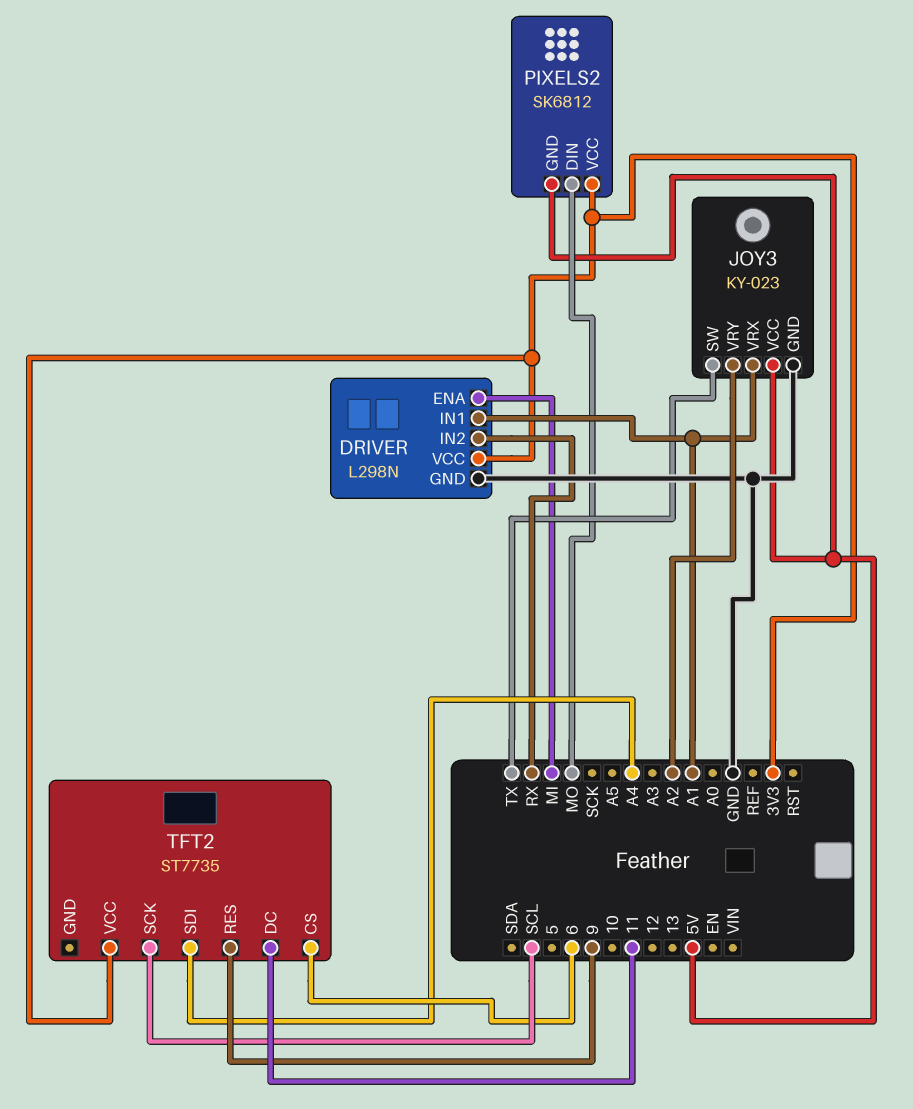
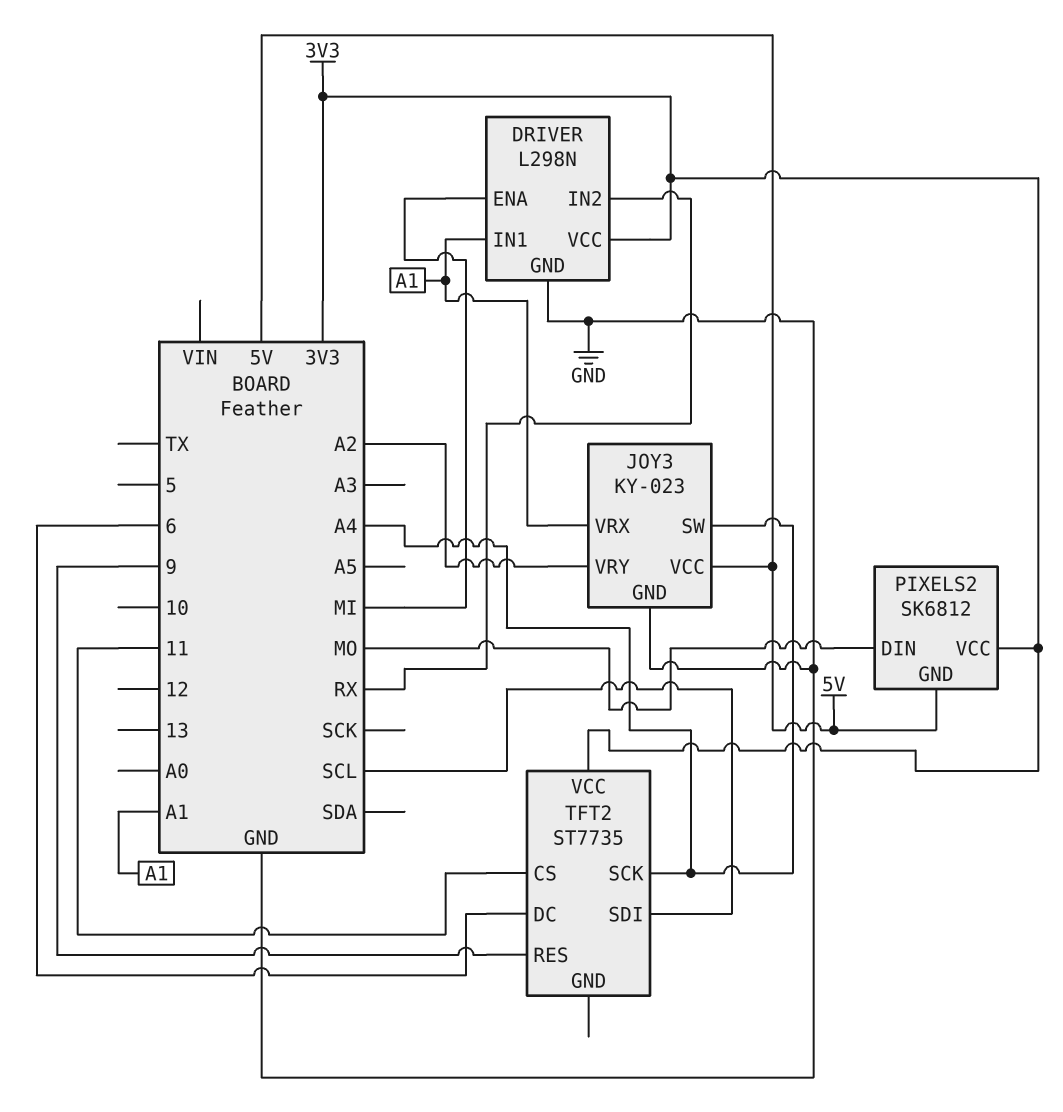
JOY3 pin SW: TX -> A4
TFT2 pin CS: 6 -> 11
TFT2 pin DC: 11 -> 6
TFT2 pin SCK: SCL -> A4
TFT2 pin SDI: A4 -> SCL

